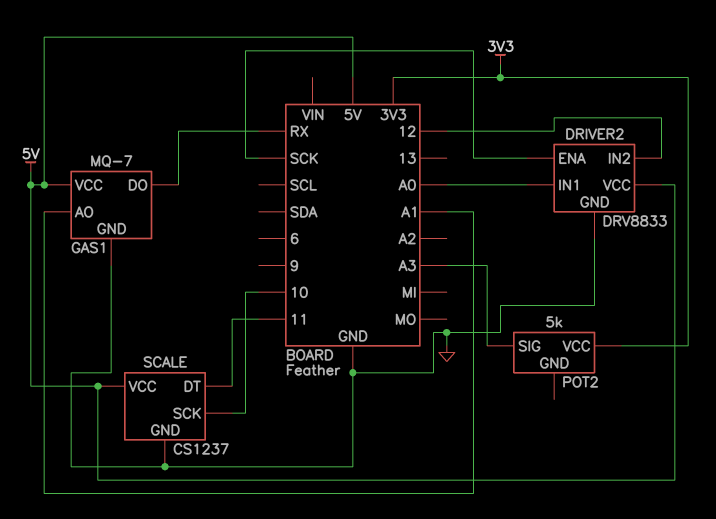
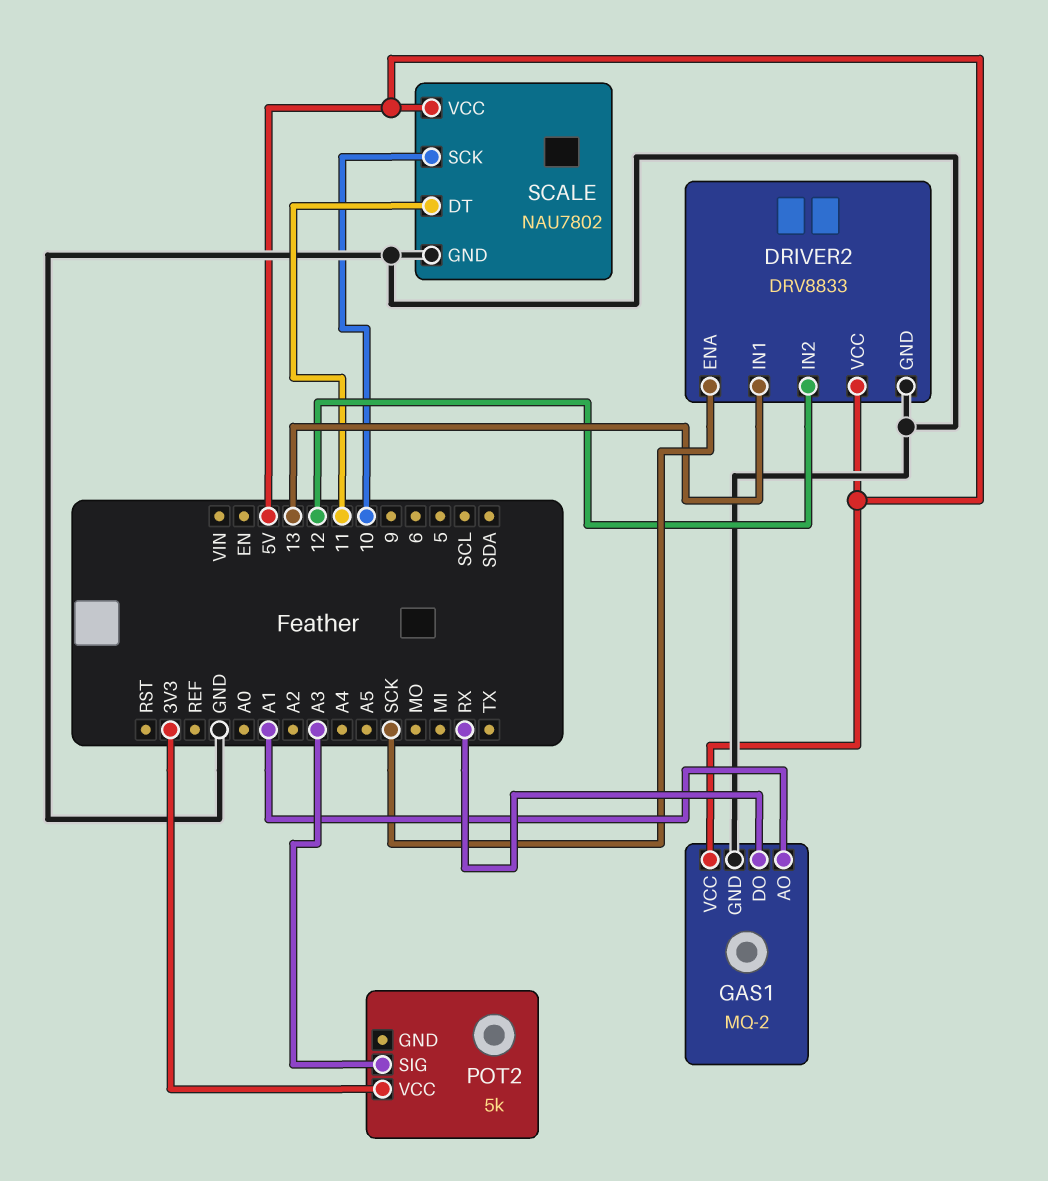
DRIVER2 pin IN1: A0 -> 13
GAS1: MQ-7 -> MQ-2
SCALE: CS1237 -> NAU7802

